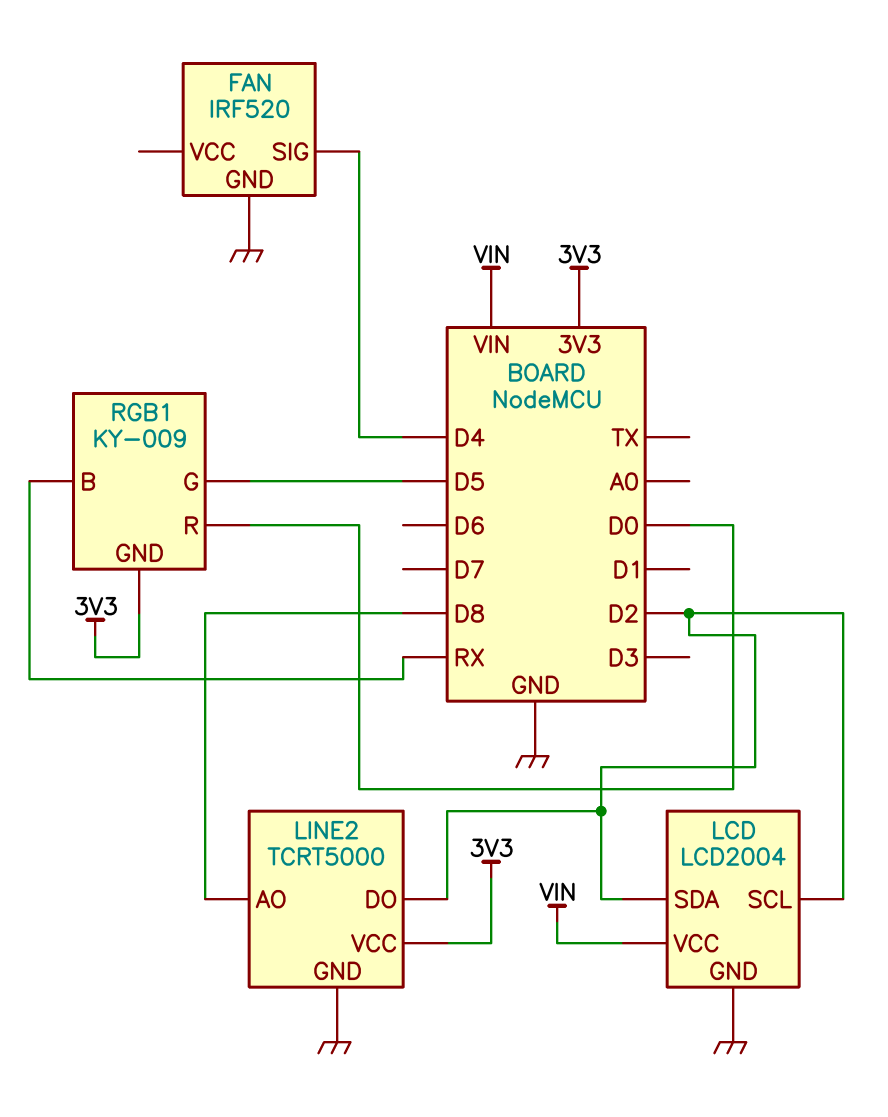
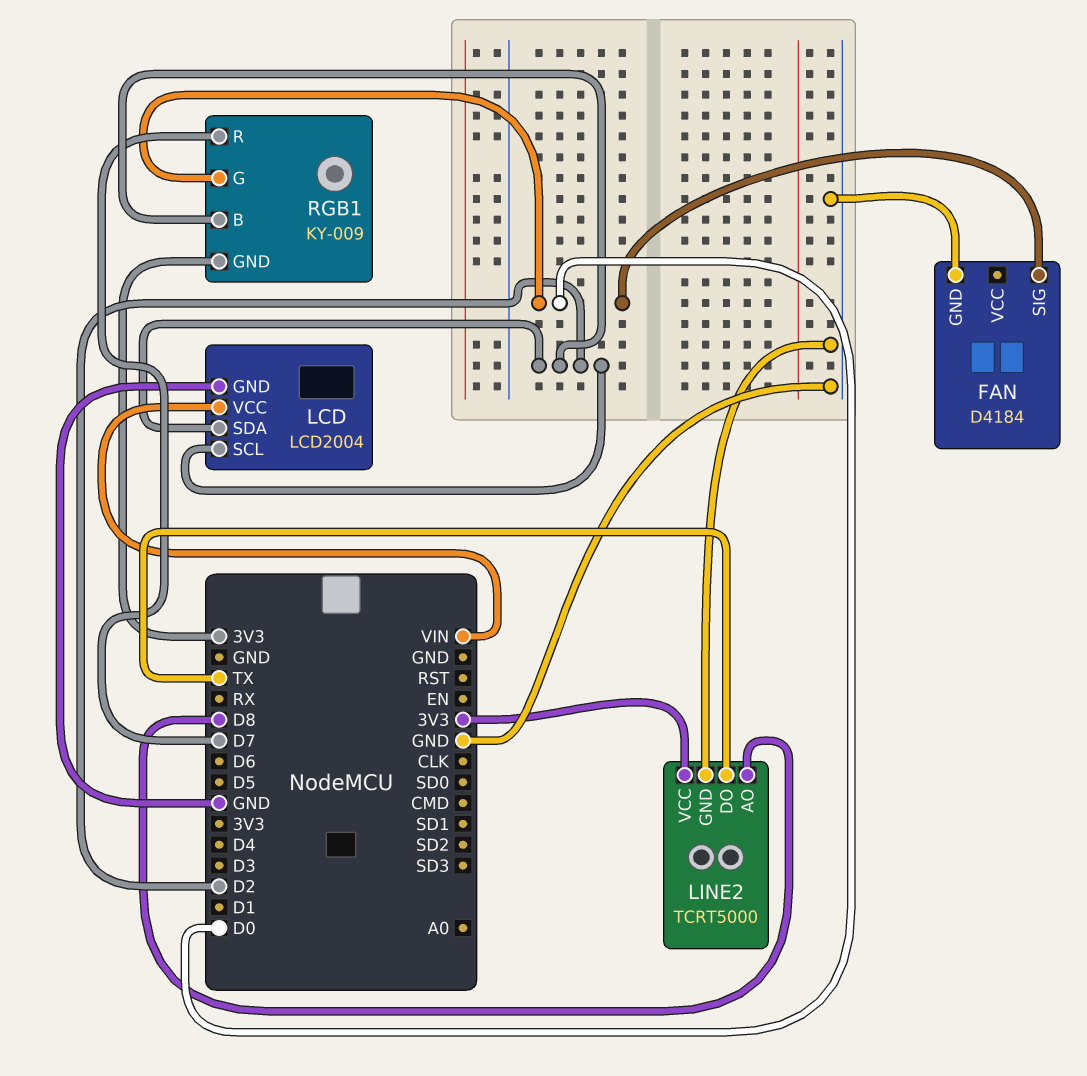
FAN: IRF520 -> D4184
FAN pin SIG: D4 -> D0
LINE2 pin DO: D2 -> TX
RGB1 pin B: RX -> D2
RGB1 pin G: D5 -> D0
RGB1 pin R: D0 -> D7

